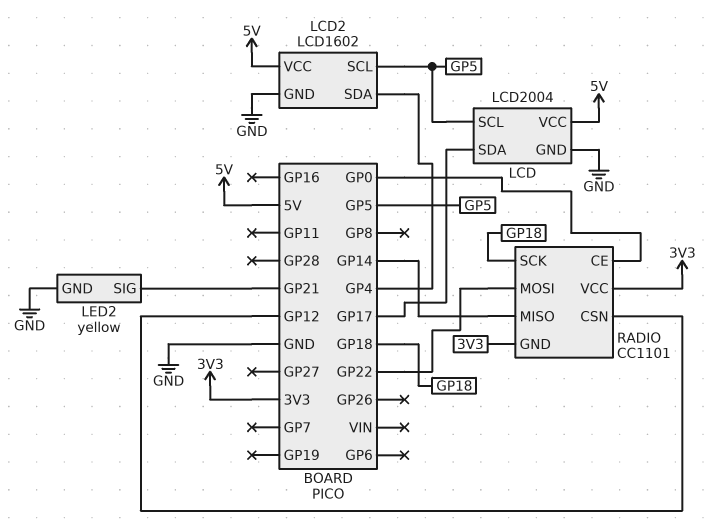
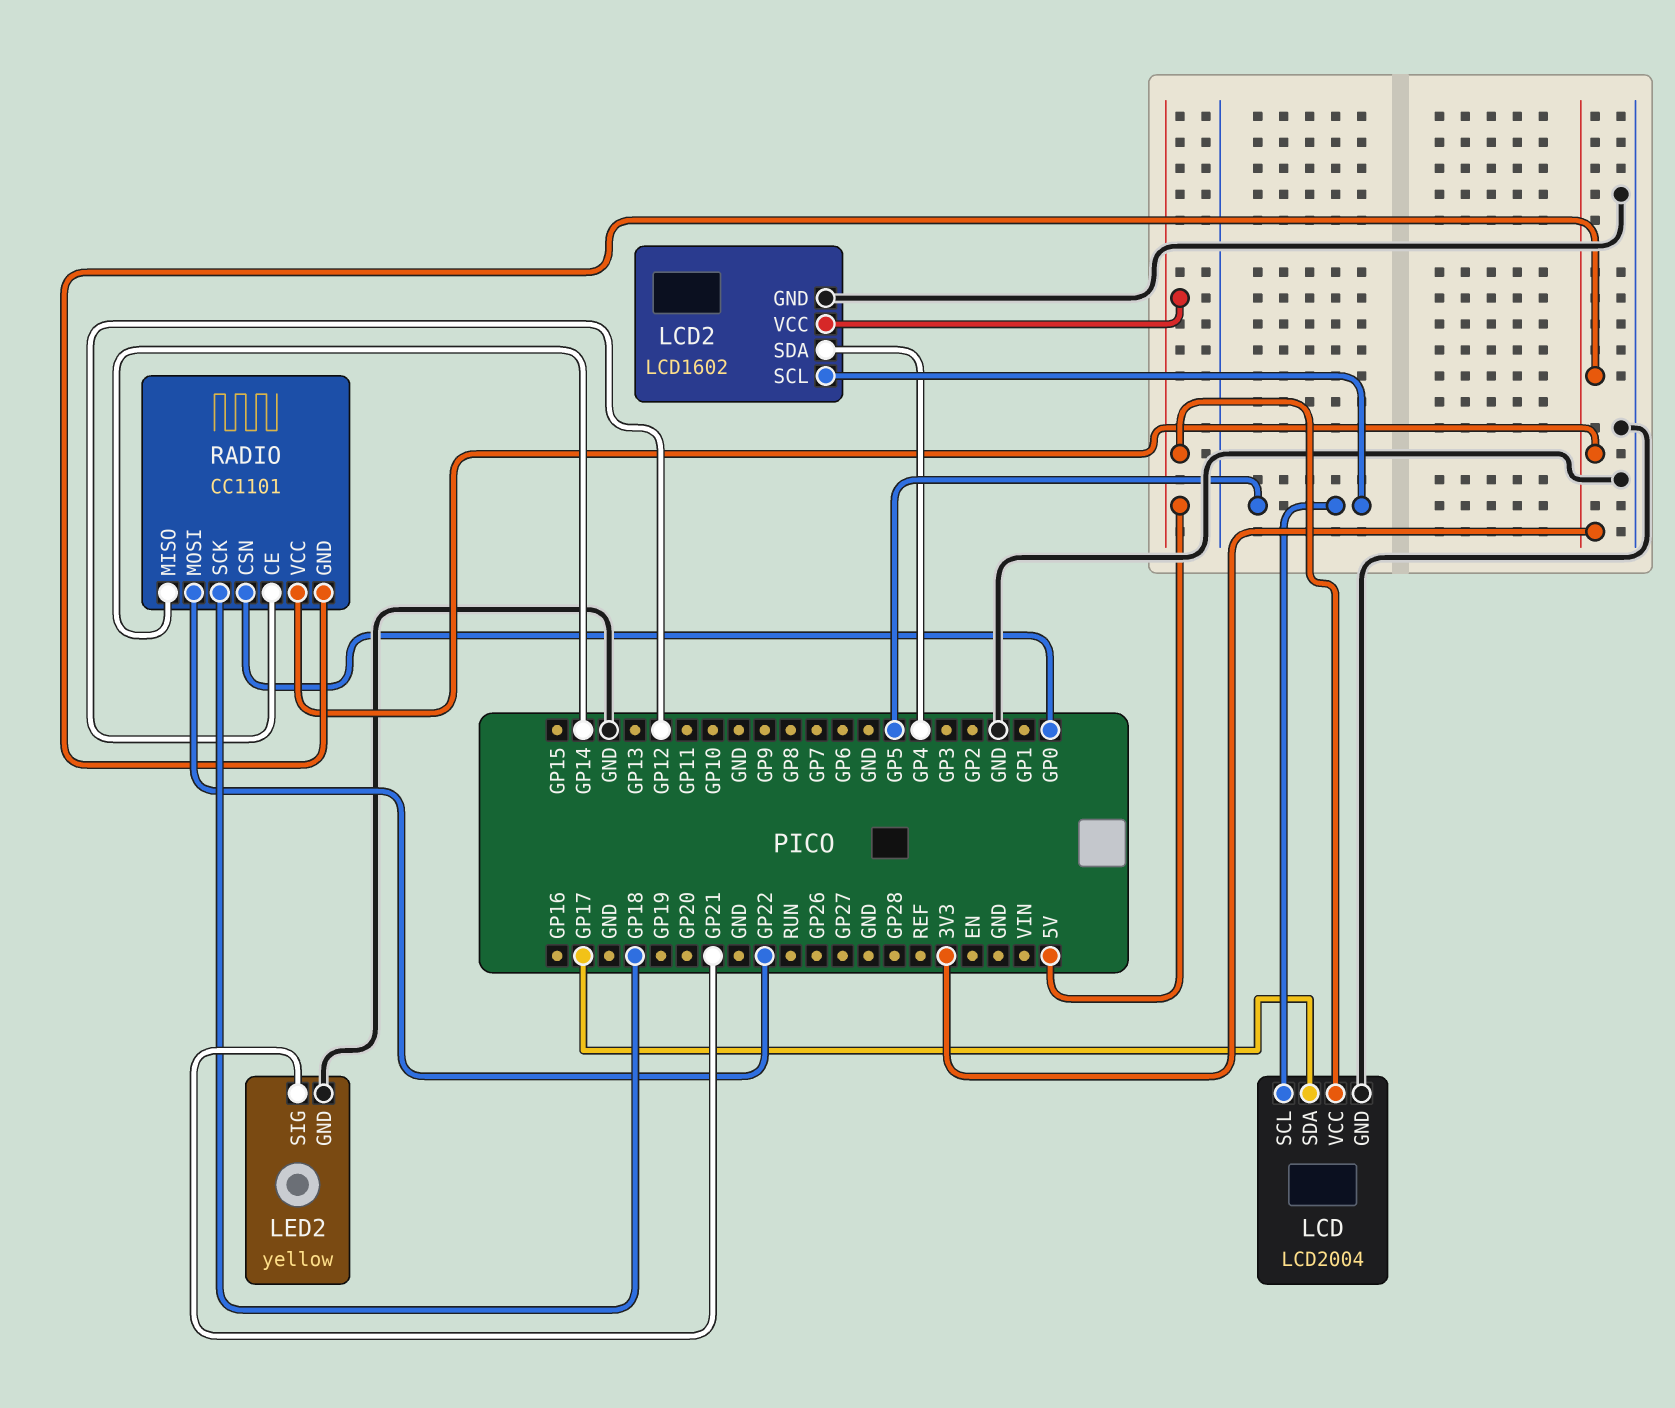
RADIO pin CE: GP0 -> GP12
RADIO pin CSN: GP12 -> GP0

